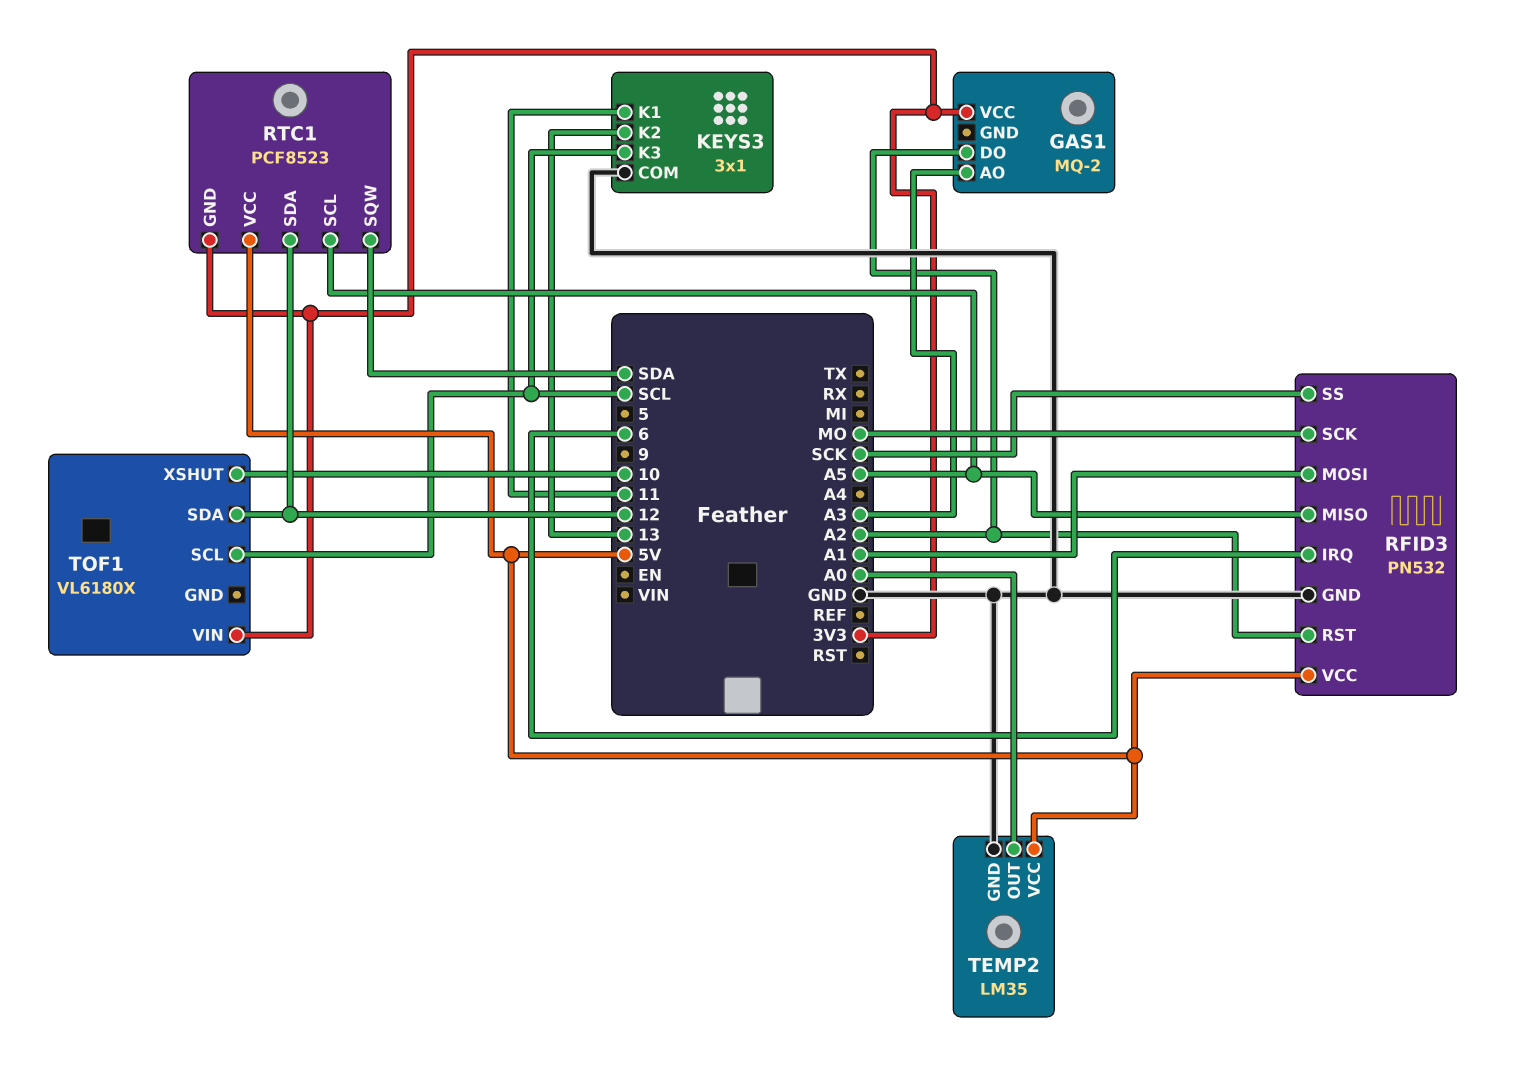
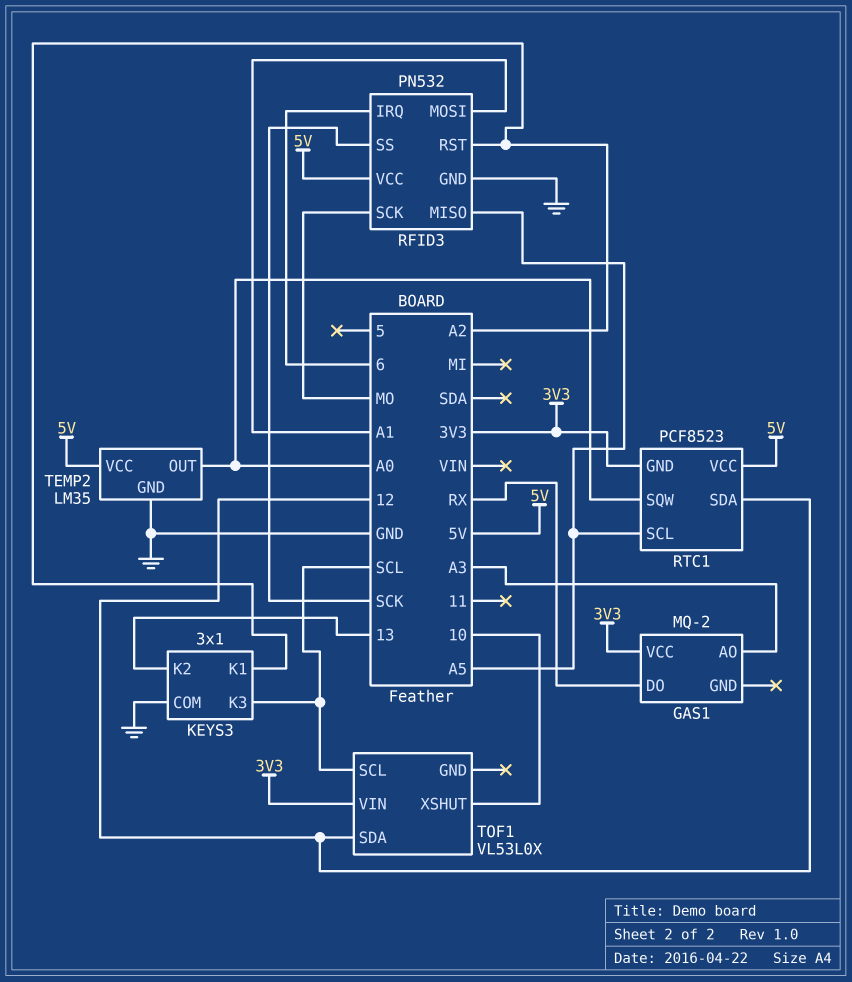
GAS1 pin DO: A2 -> RX
KEYS3 pin K1: 11 -> A2
RTC1 pin SQW: SDA -> A0
TOF1: VL6180X -> VL53L0X

